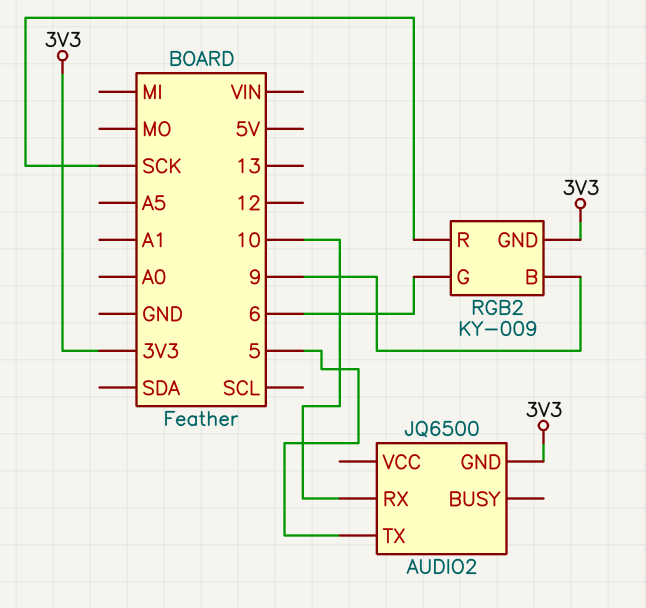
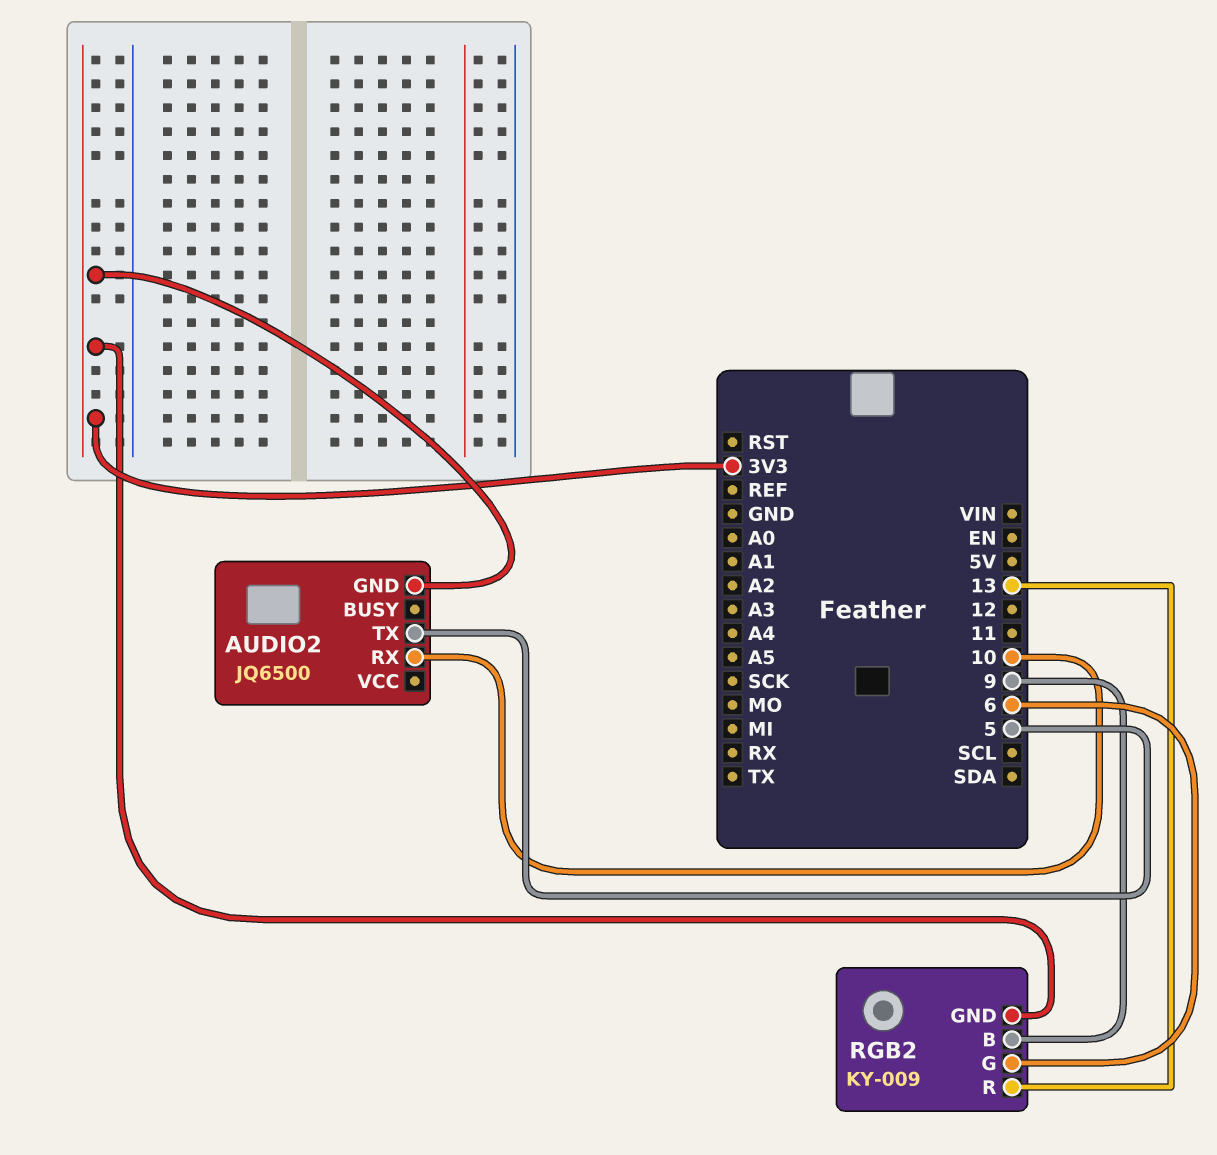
RGB2 pin R: SCK -> 13

